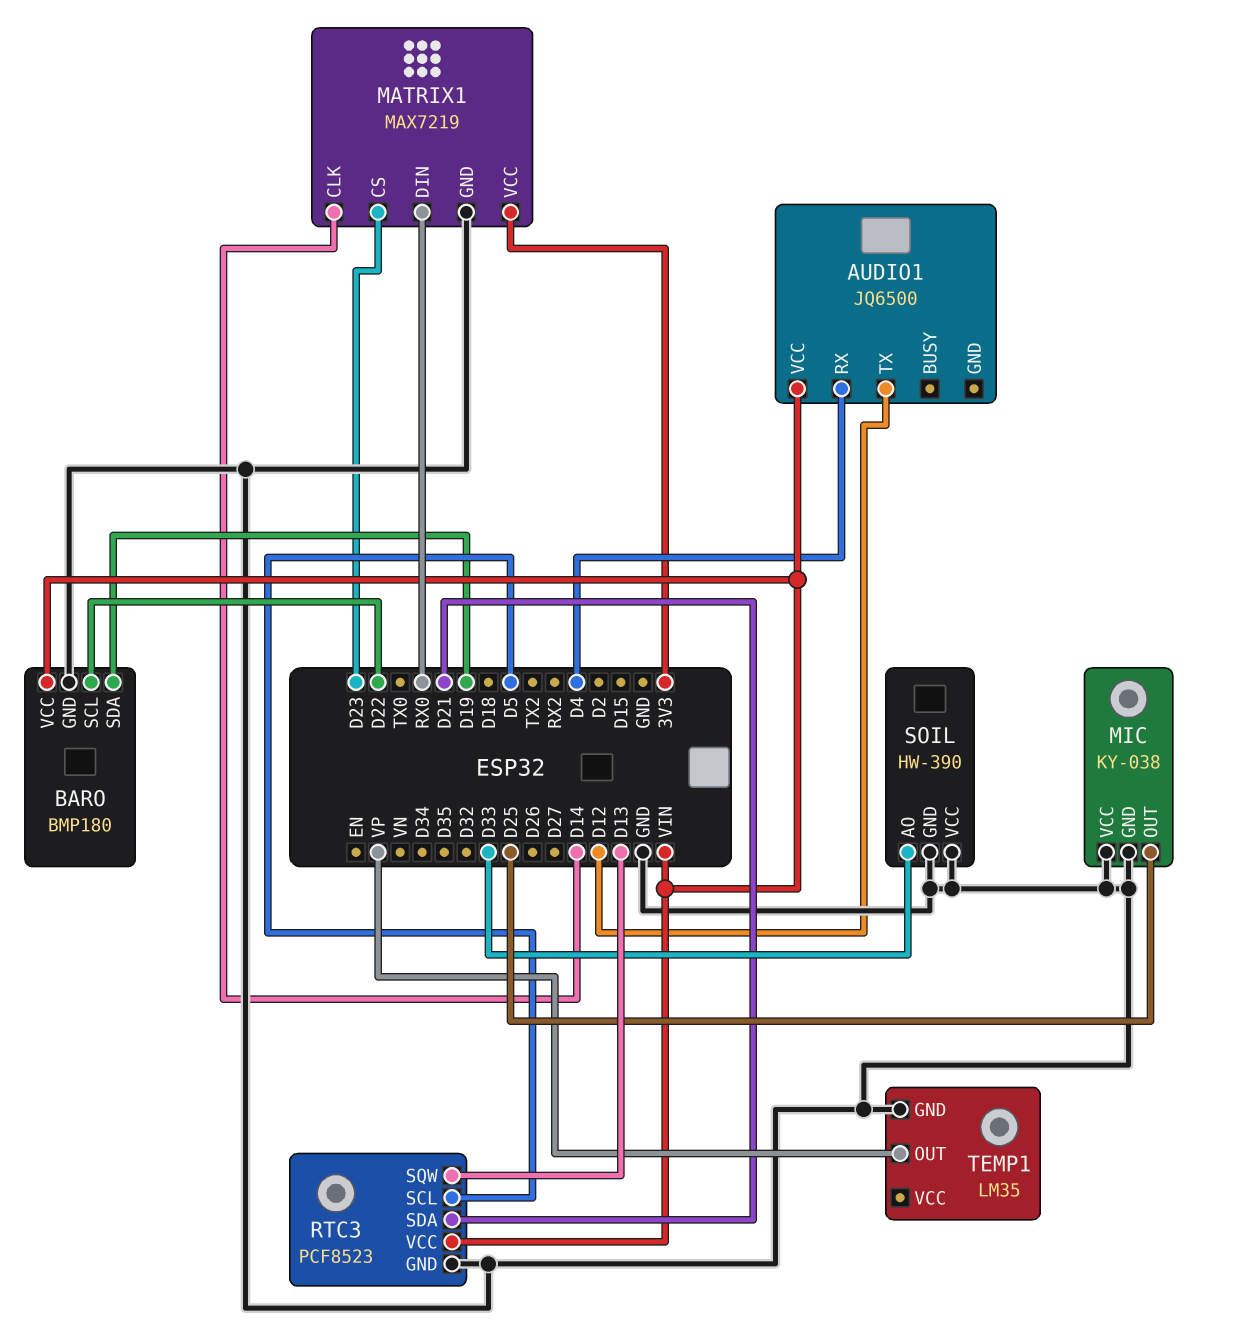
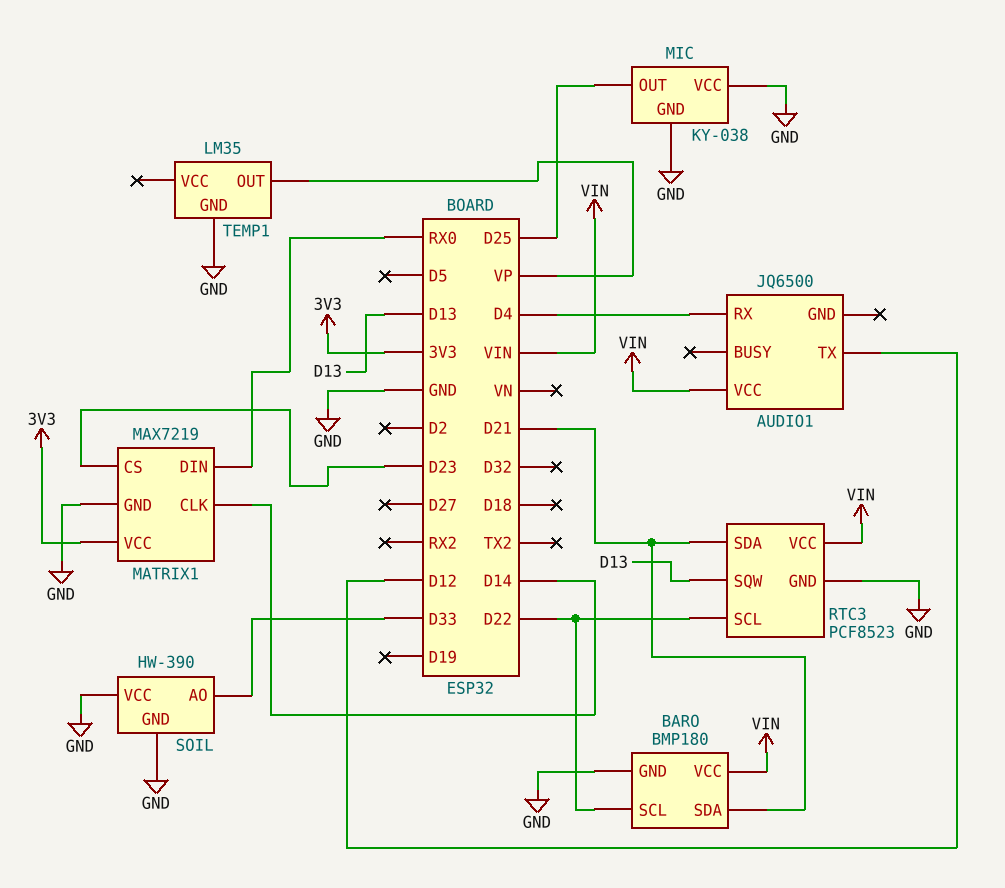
BARO pin SDA: D19 -> D21
RTC3 pin SCL: D5 -> D22

